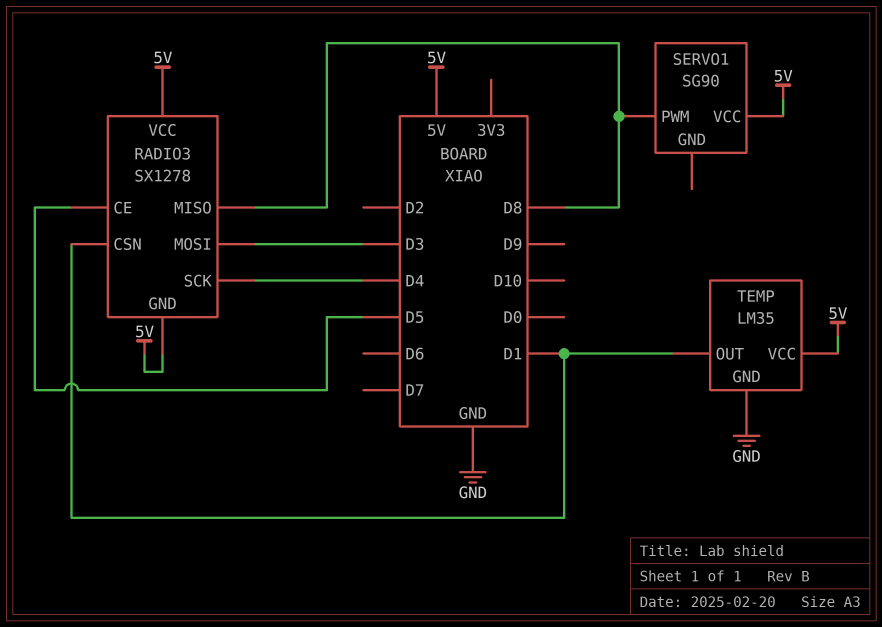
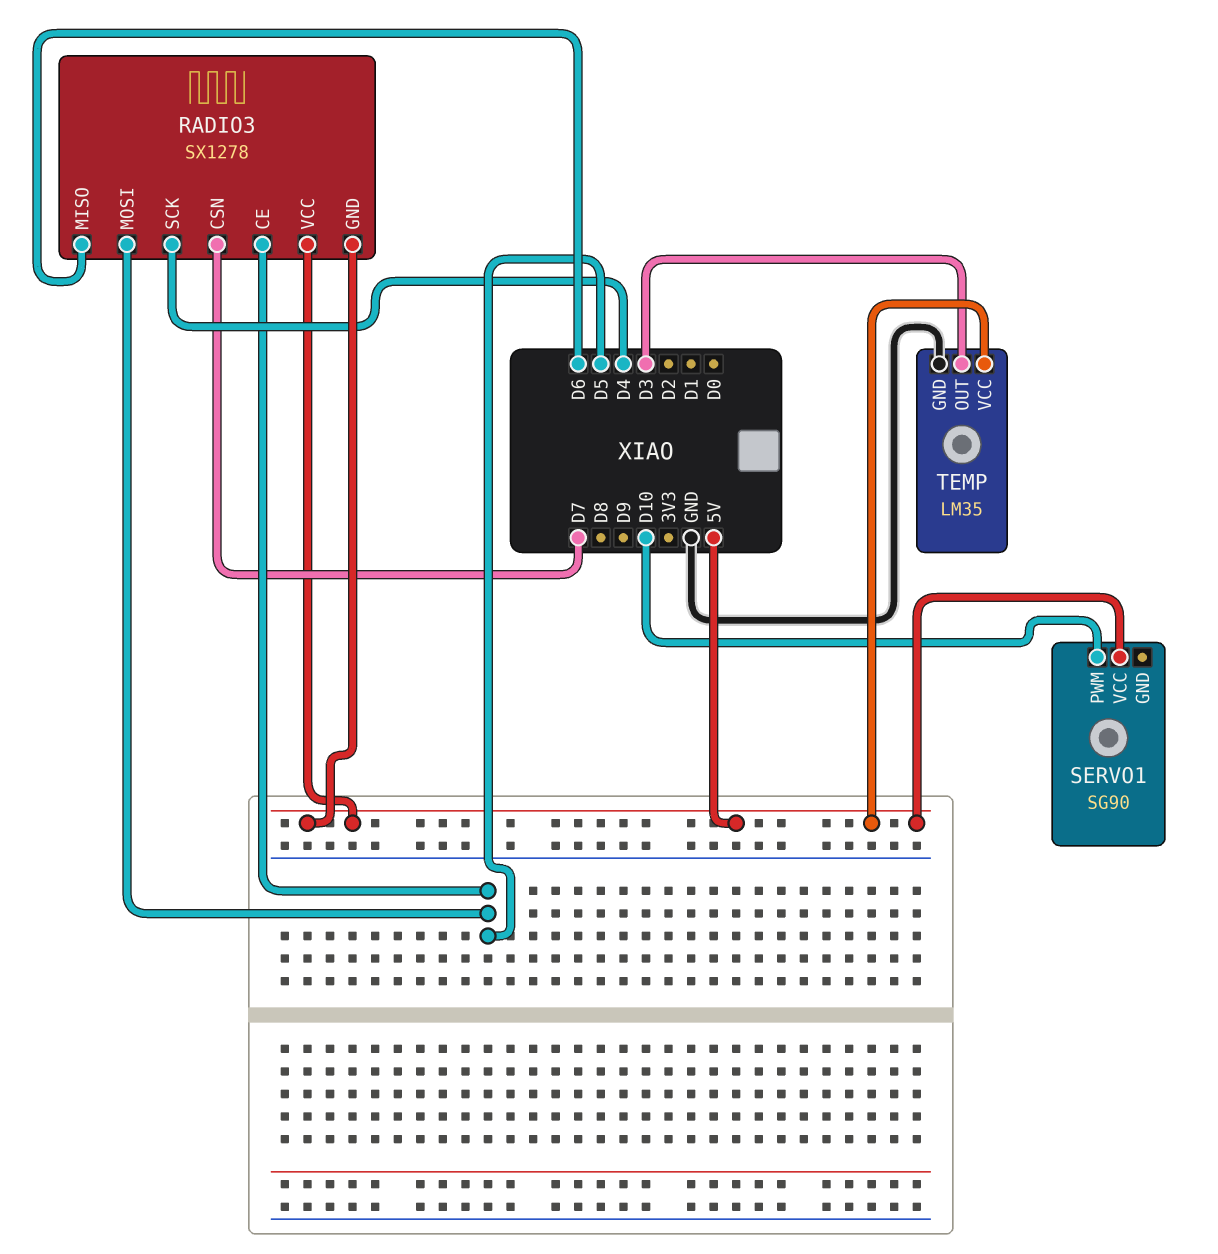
RADIO3 pin CSN: D1 -> D7
RADIO3 pin MISO: D8 -> D6
RADIO3 pin MOSI: D3 -> D5
SERVO1 pin PWM: D8 -> D10
TEMP pin OUT: D1 -> D3

